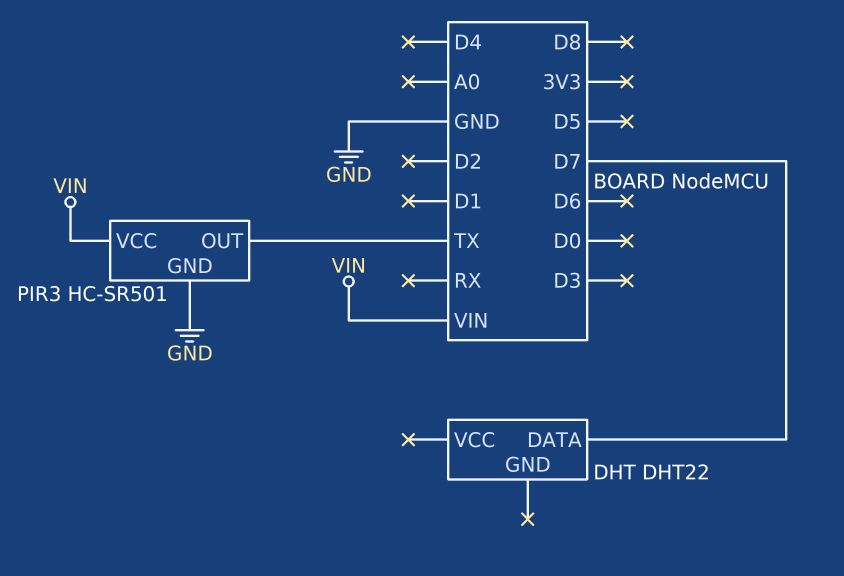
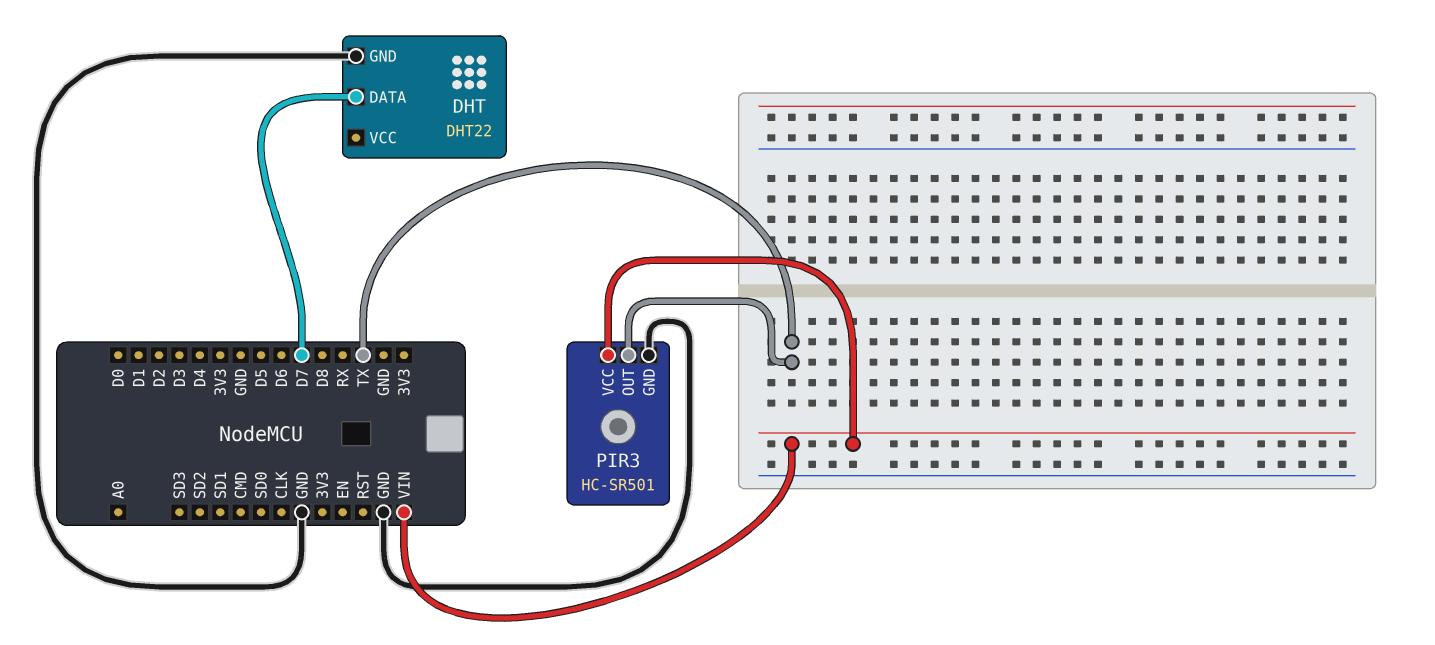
DHT pin GND: none -> GND

